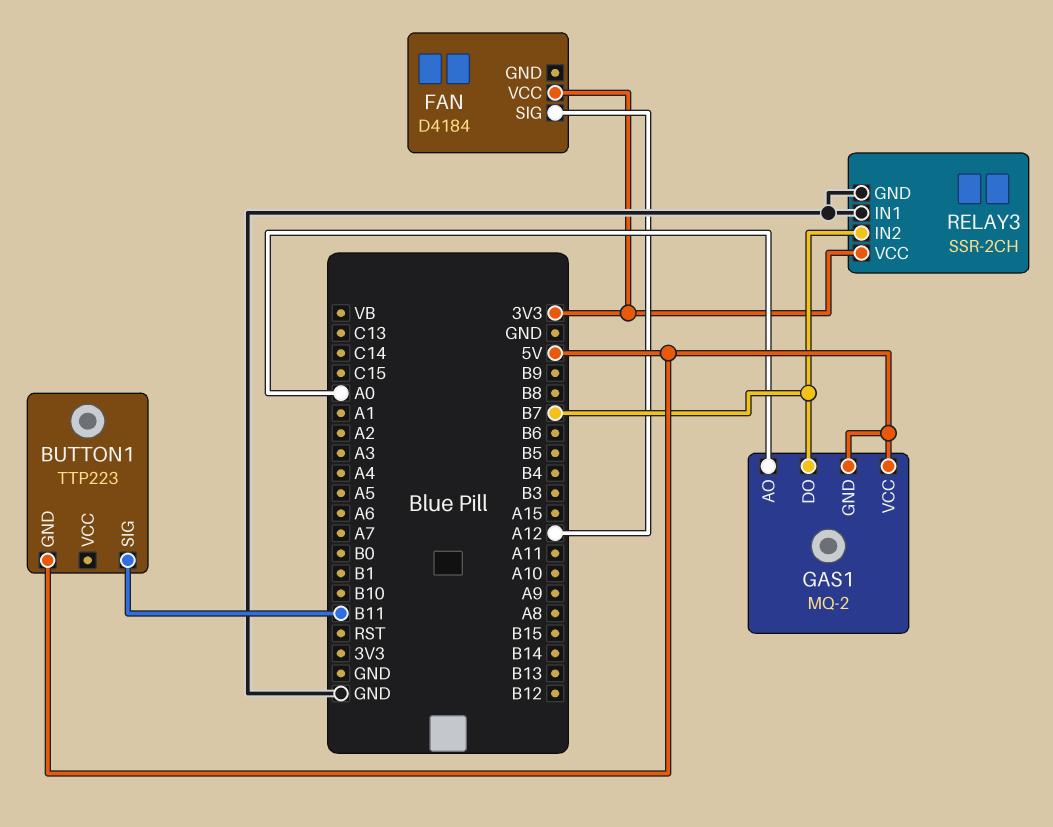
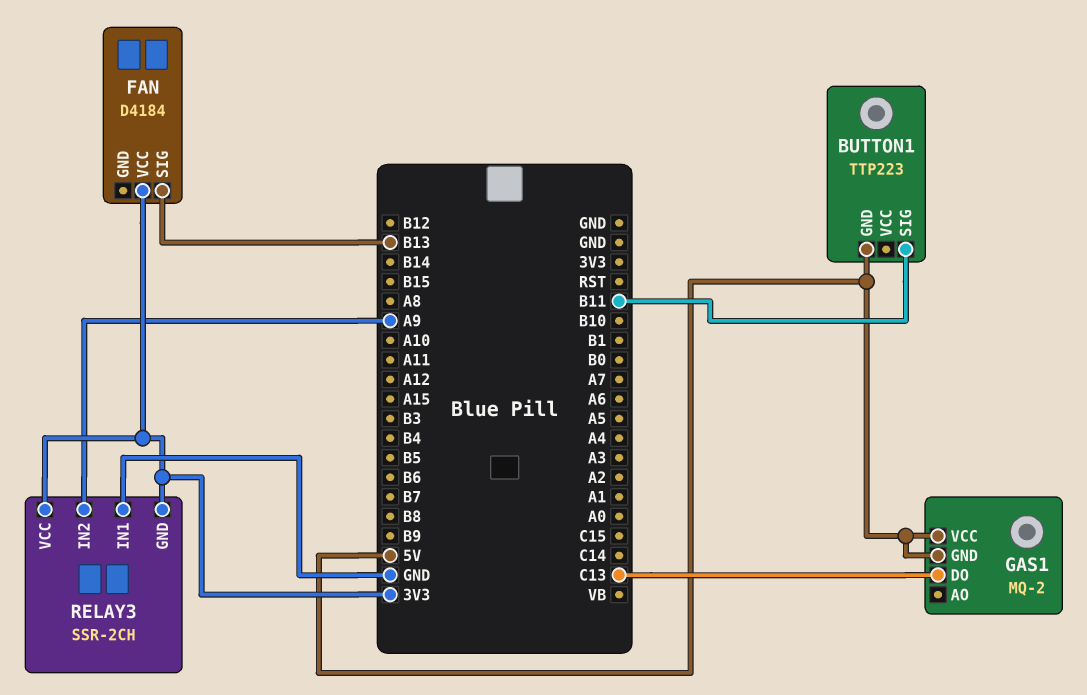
FAN pin SIG: A12 -> B13
GAS1 pin AO: A0 -> none
GAS1 pin DO: B7 -> C13
RELAY3 pin GND: GND -> 3V3
RELAY3 pin IN2: B7 -> A9

